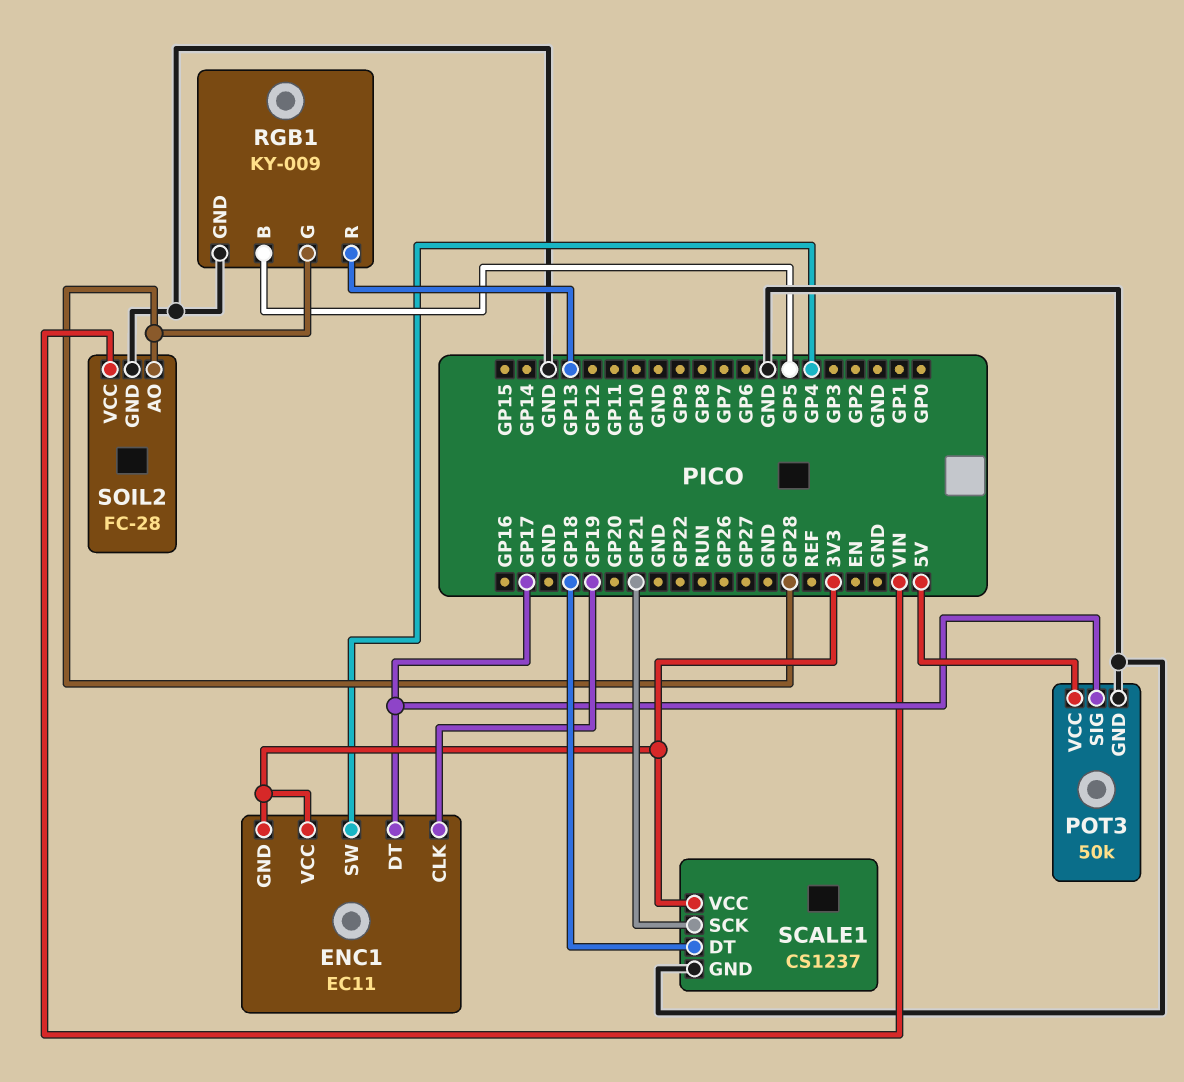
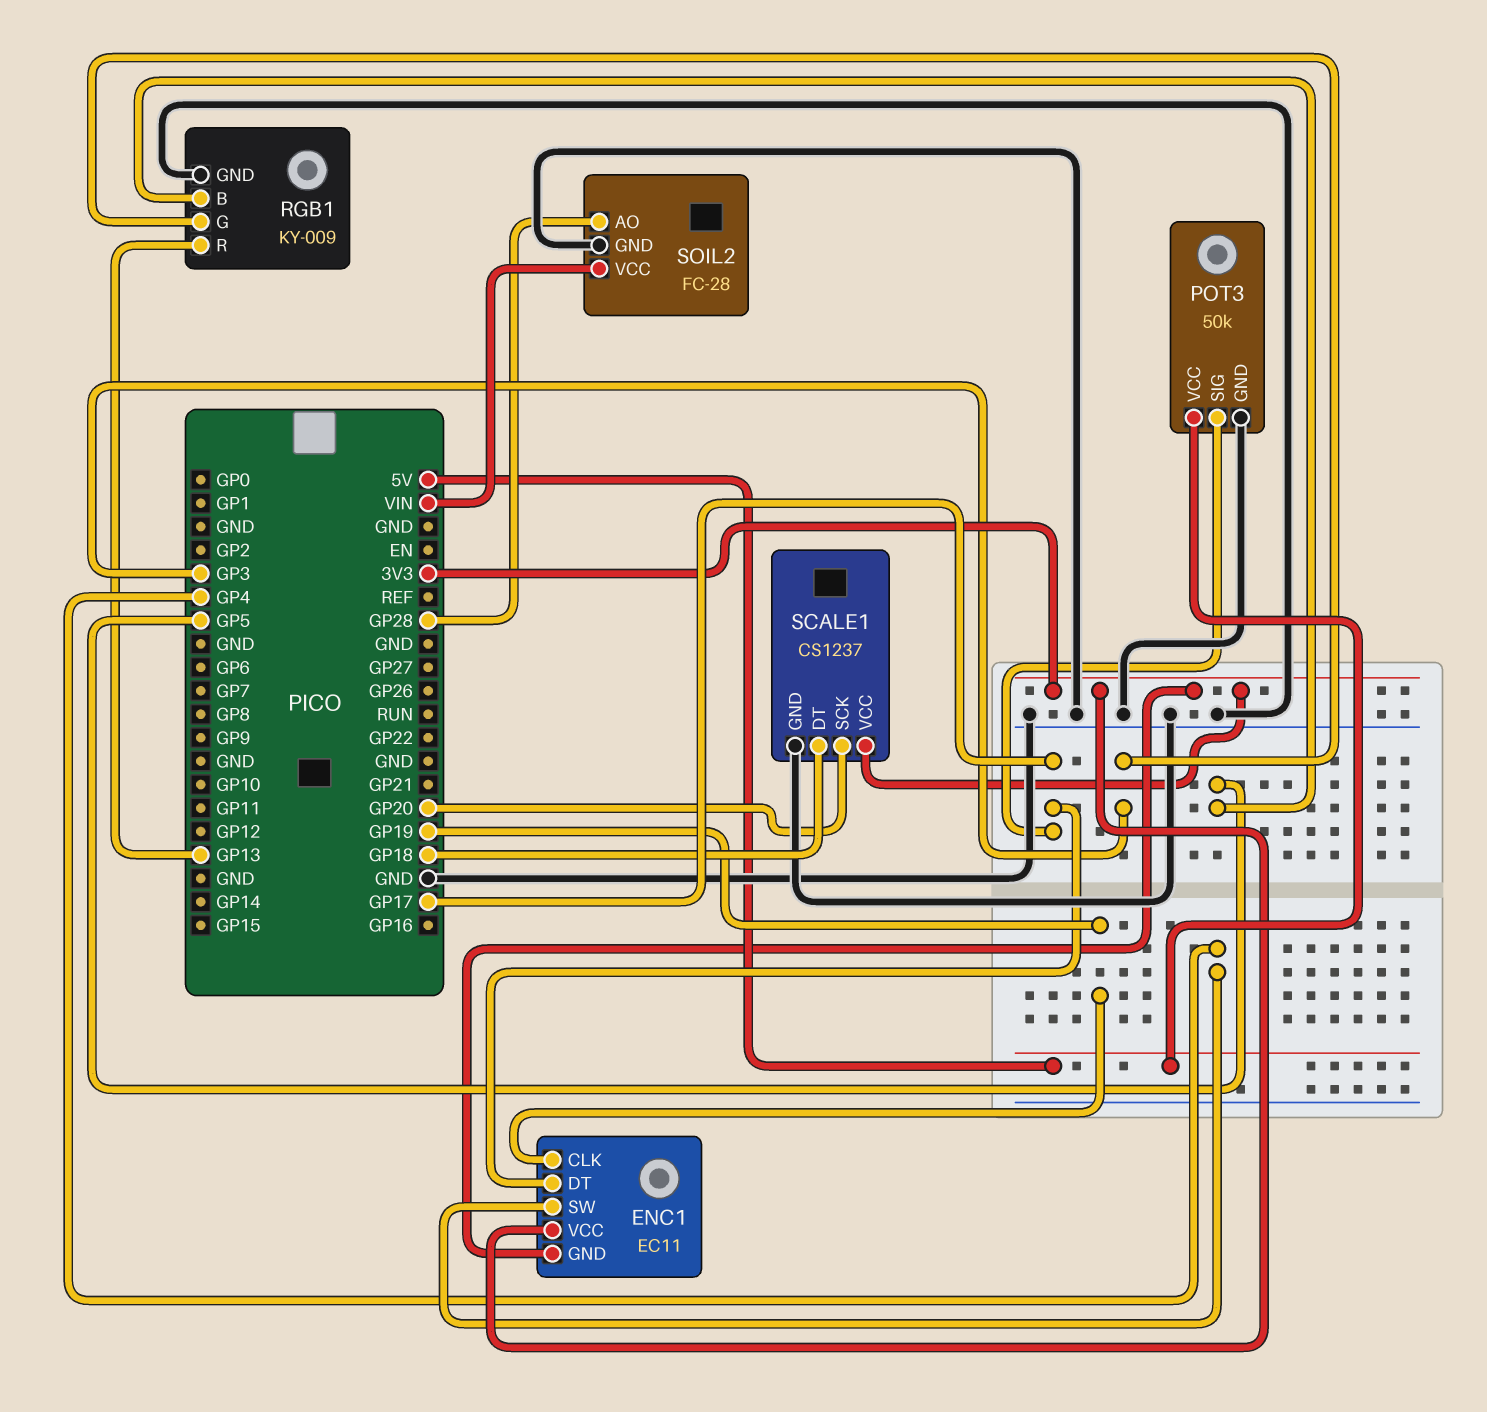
RGB1 pin G: GP28 -> GP3
SCALE1 pin SCK: GP21 -> GP20

